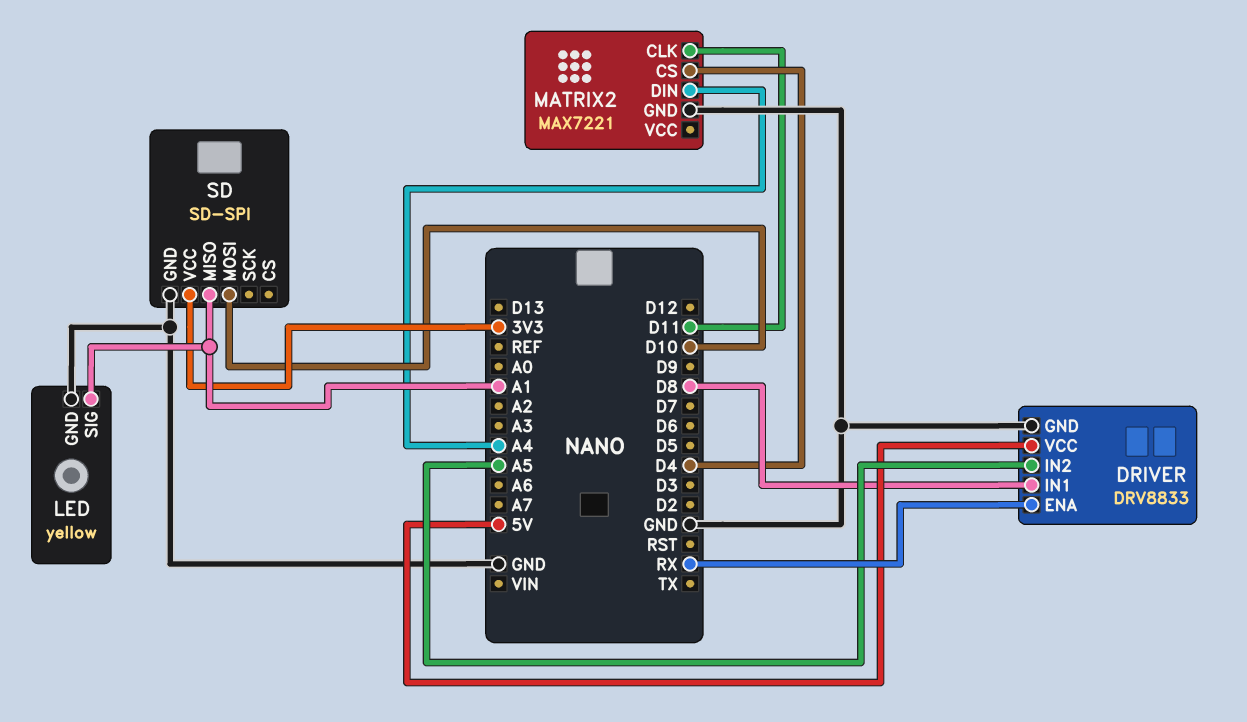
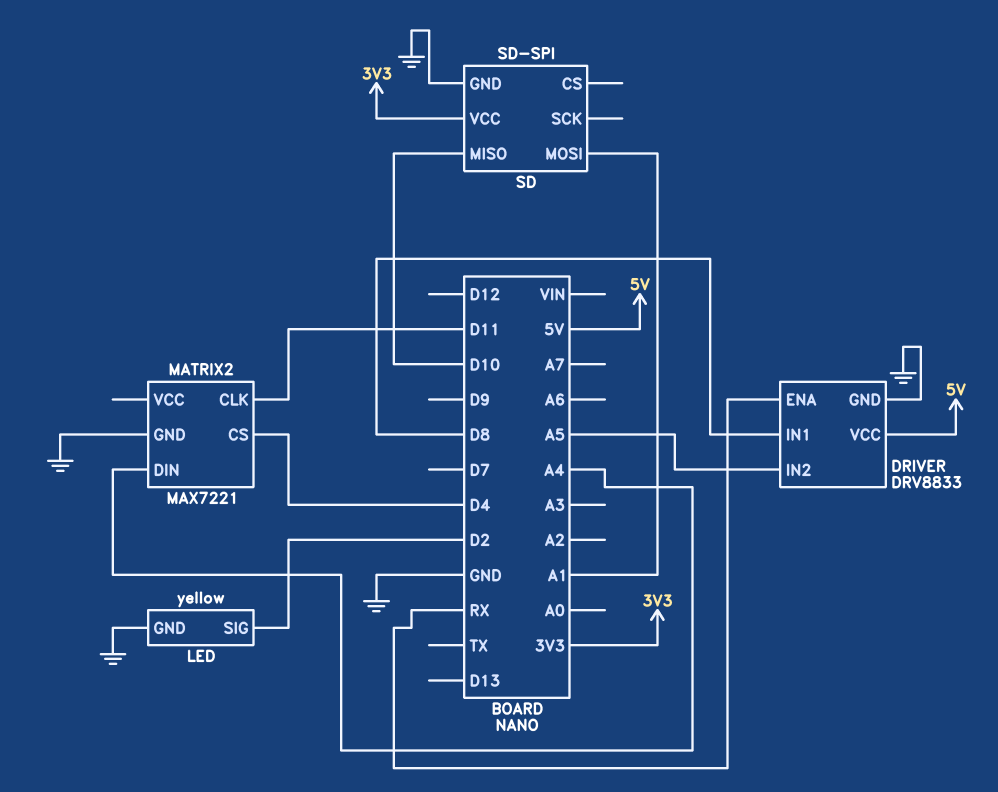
LED pin SIG: A1 -> D2
SD pin MISO: A1 -> D10
SD pin MOSI: D10 -> A1

